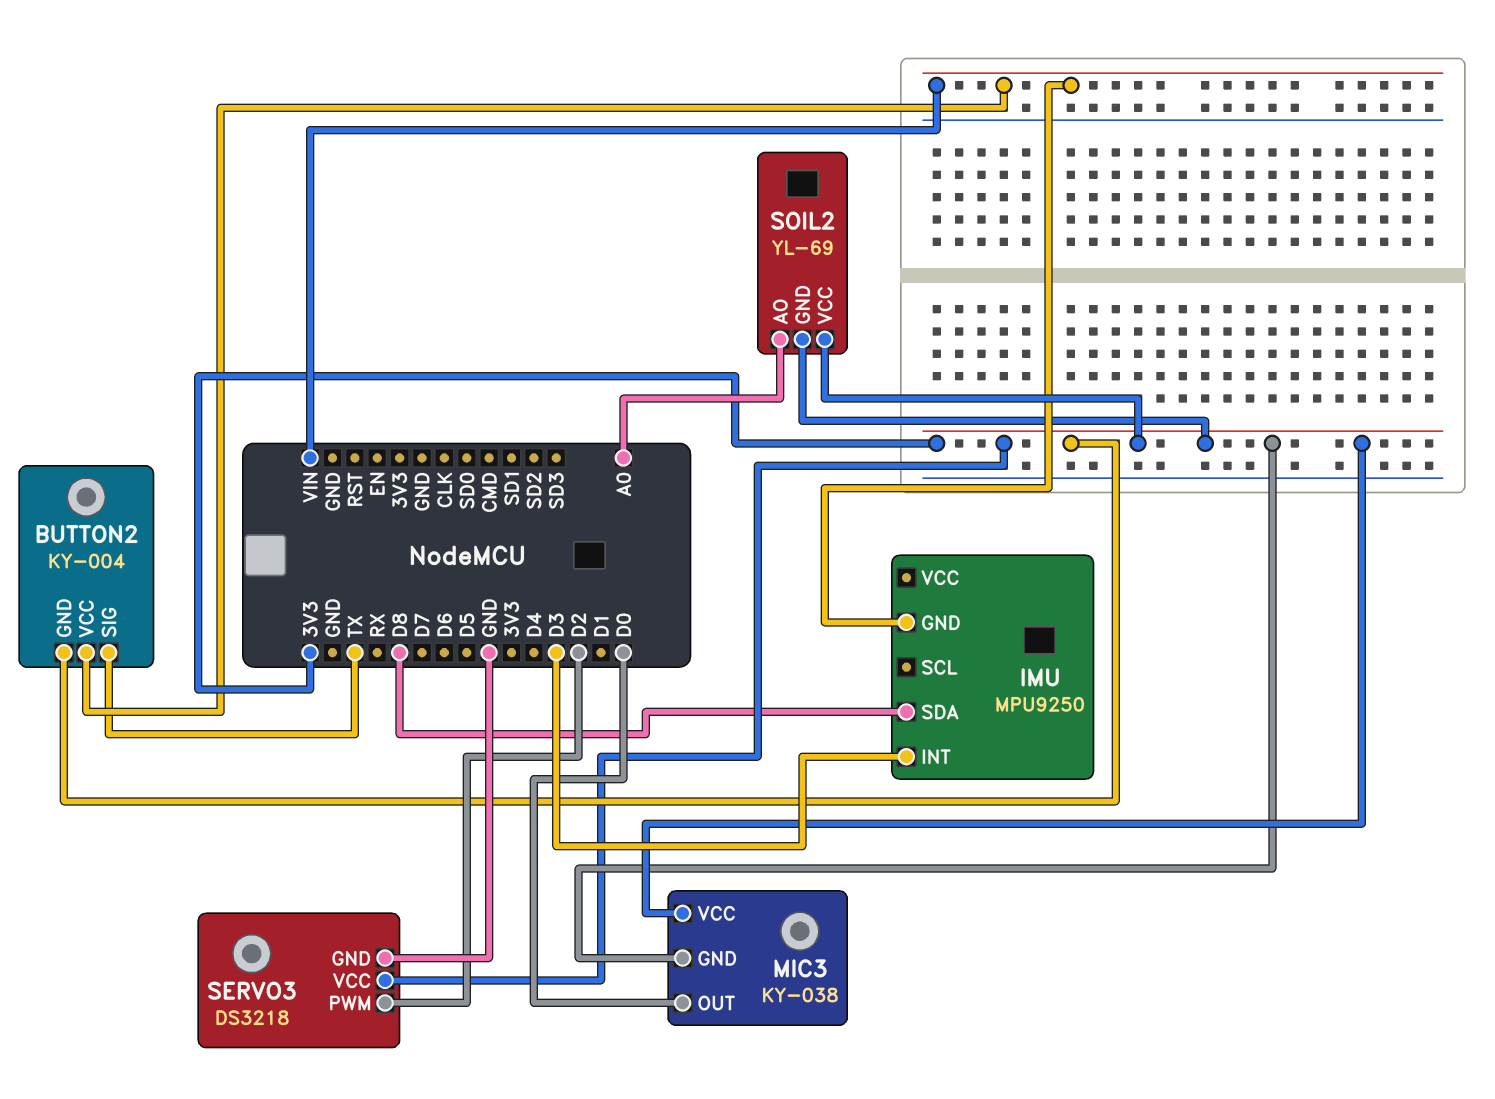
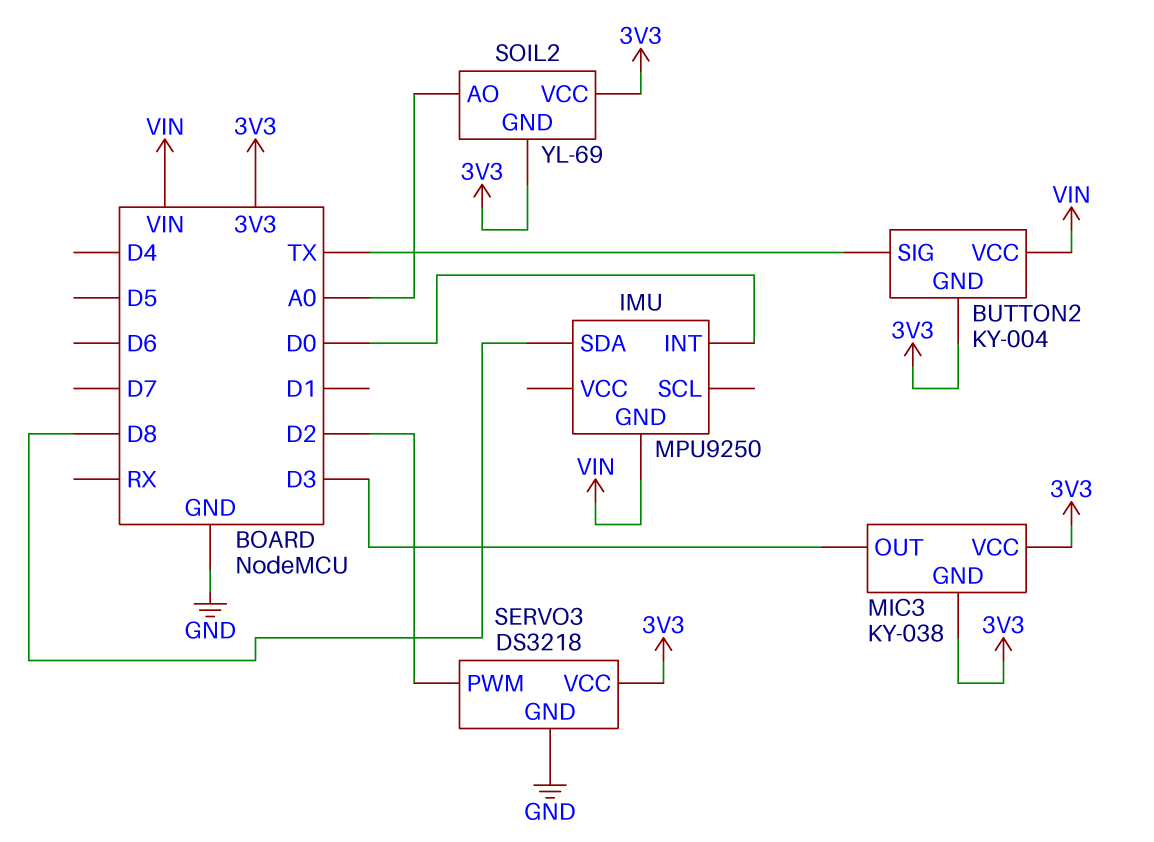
IMU pin INT: D3 -> D0
MIC3 pin OUT: D0 -> D3

